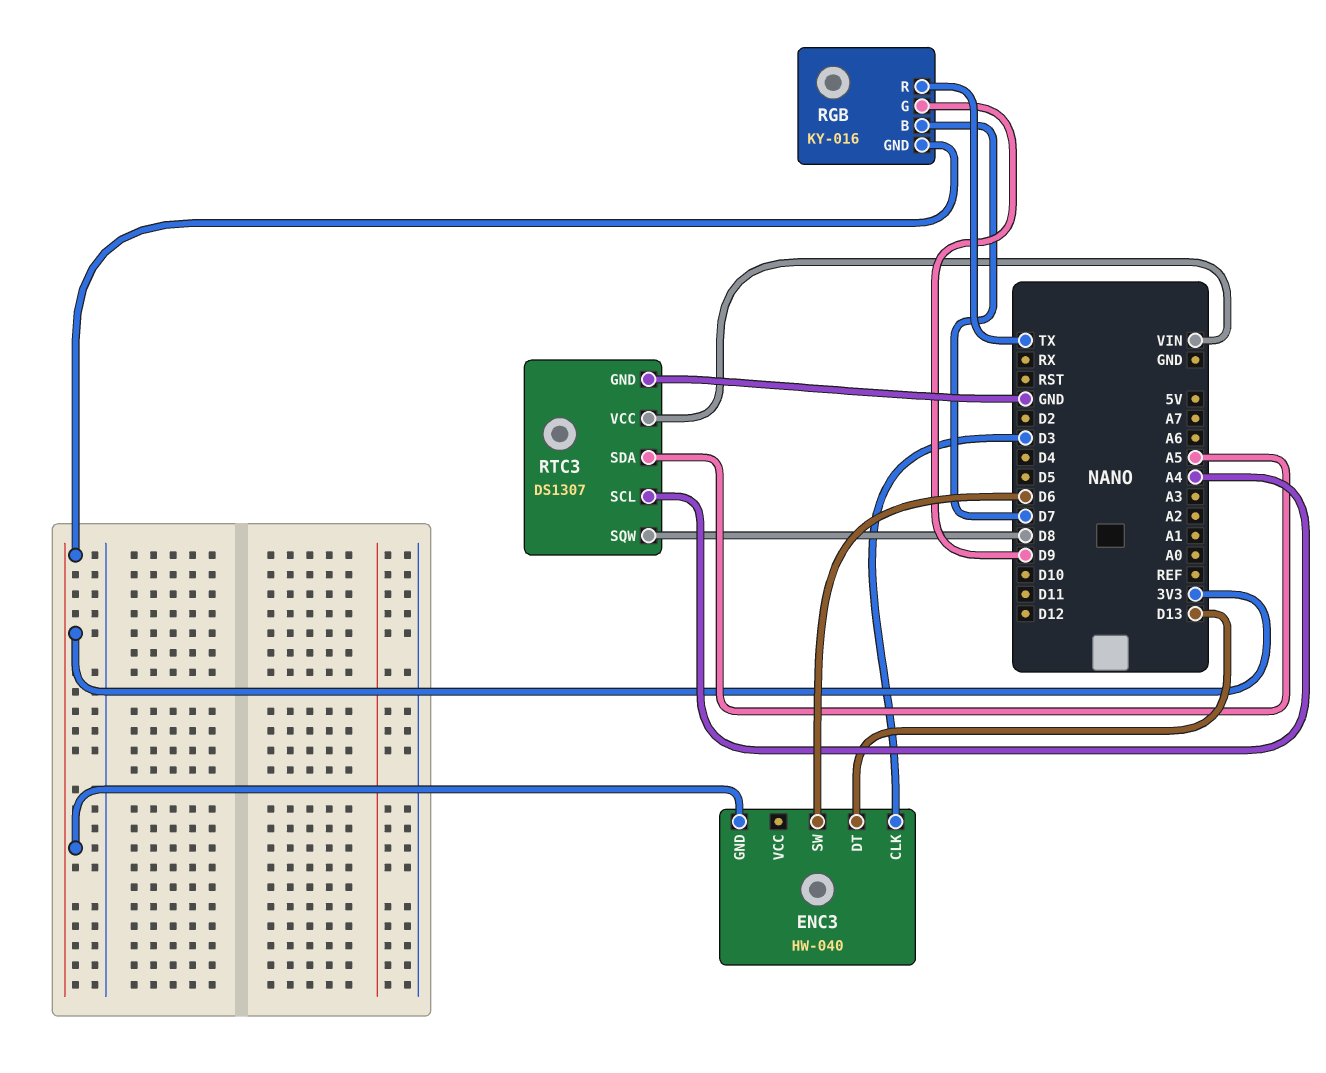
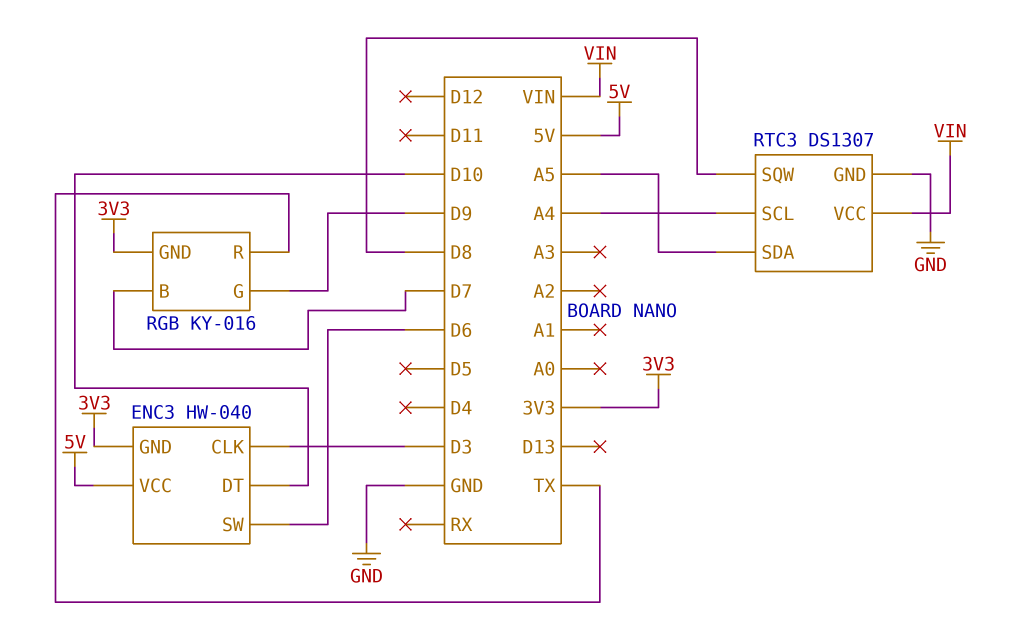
ENC3 pin DT: D13 -> D10
ENC3 pin VCC: none -> 5V

